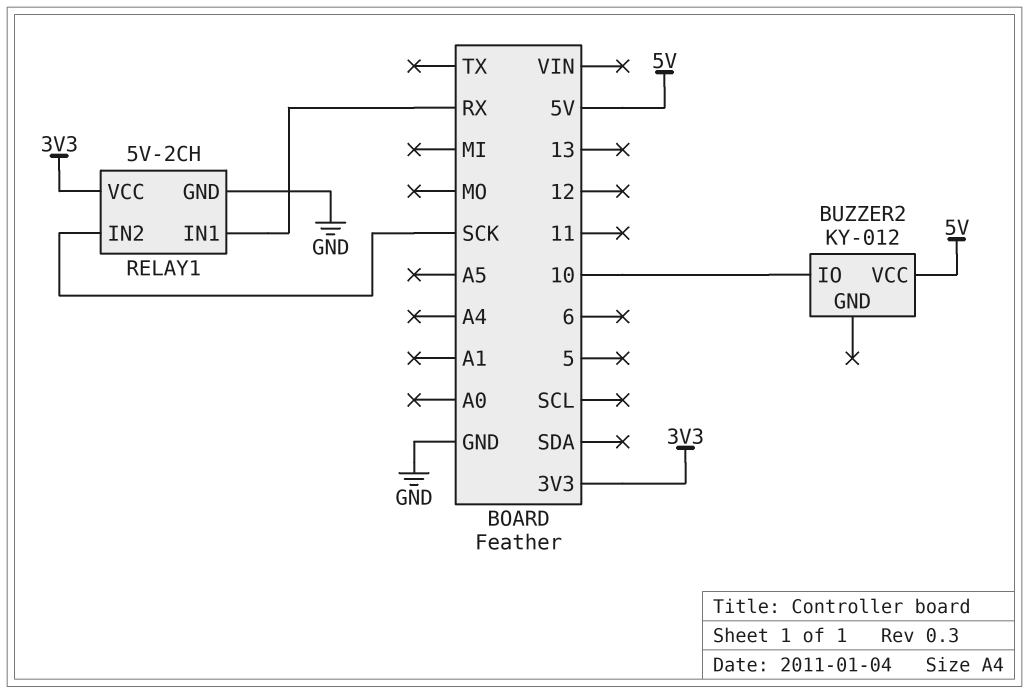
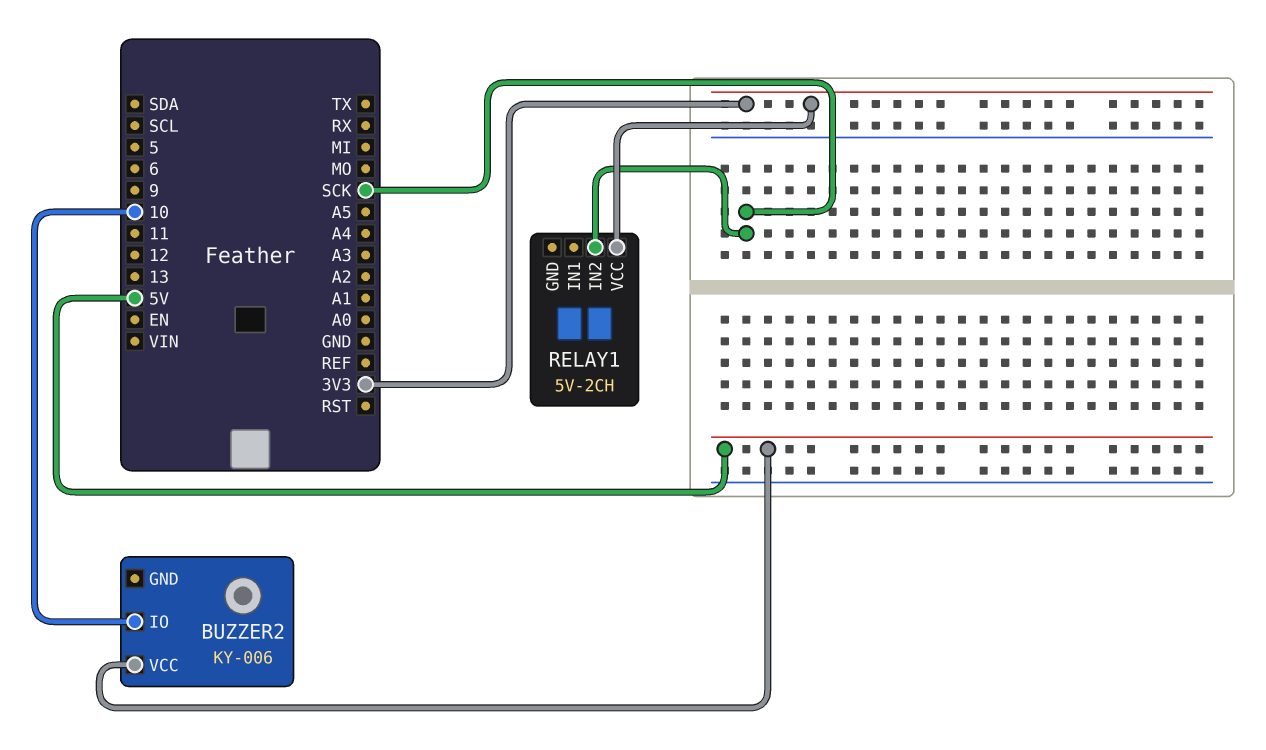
BUZZER2: KY-012 -> KY-006
RELAY1 pin GND: GND -> none
RELAY1 pin IN1: RX -> none

